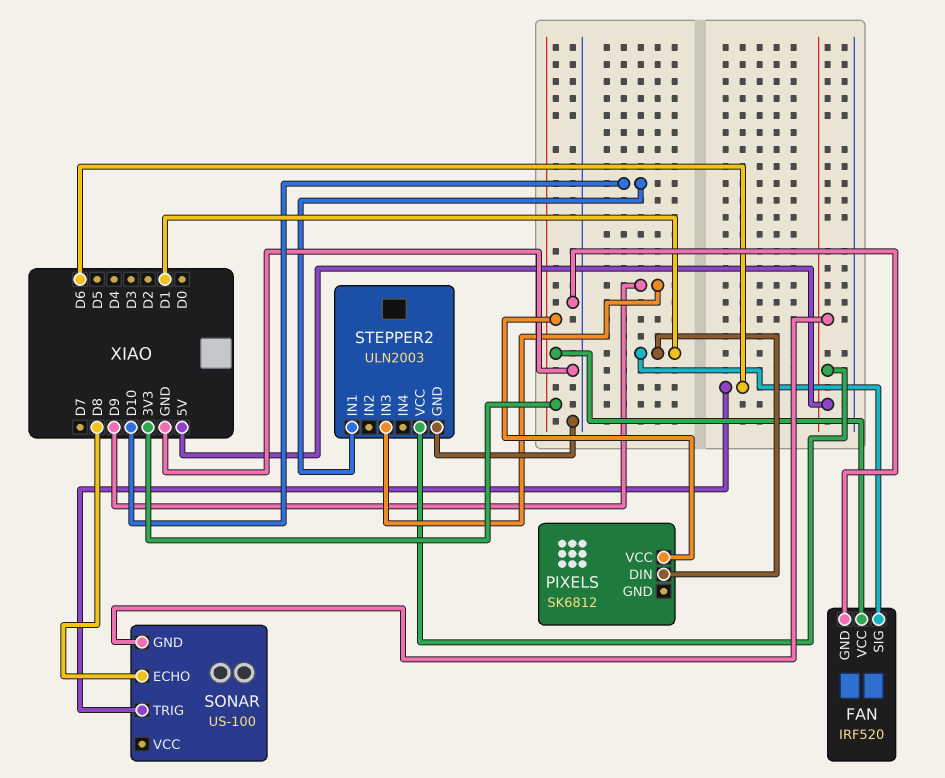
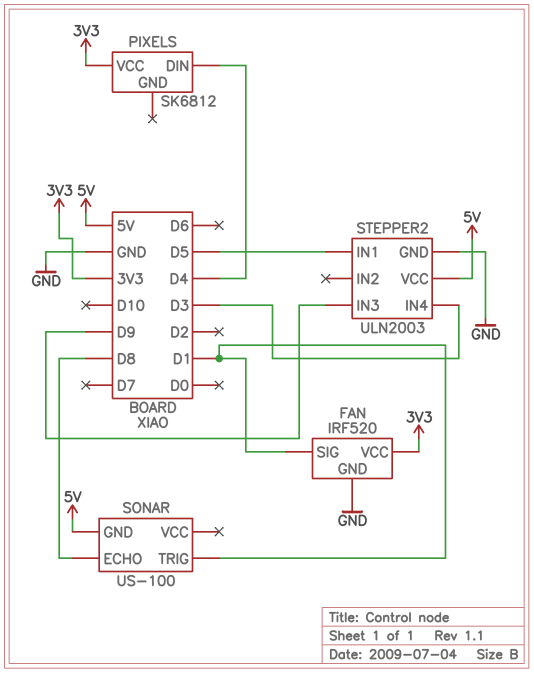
PIXELS pin DIN: D1 -> D4
SONAR pin TRIG: D6 -> D1
STEPPER2 pin IN1: D10 -> D5
STEPPER2 pin IN4: none -> D3

